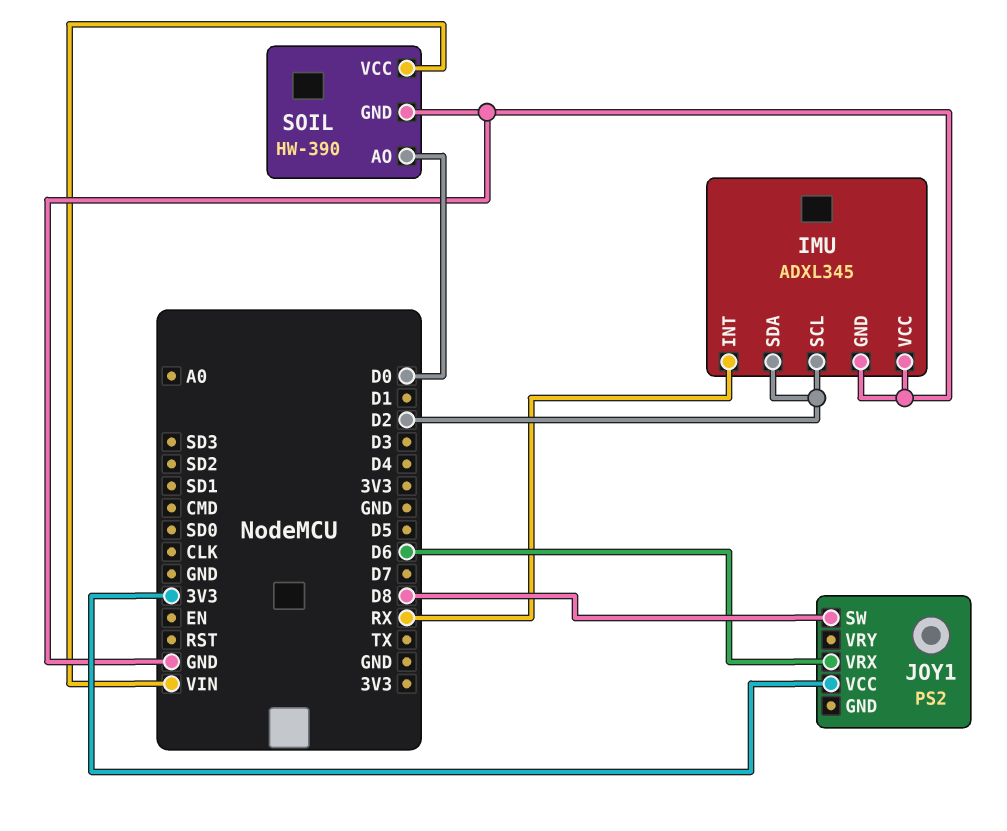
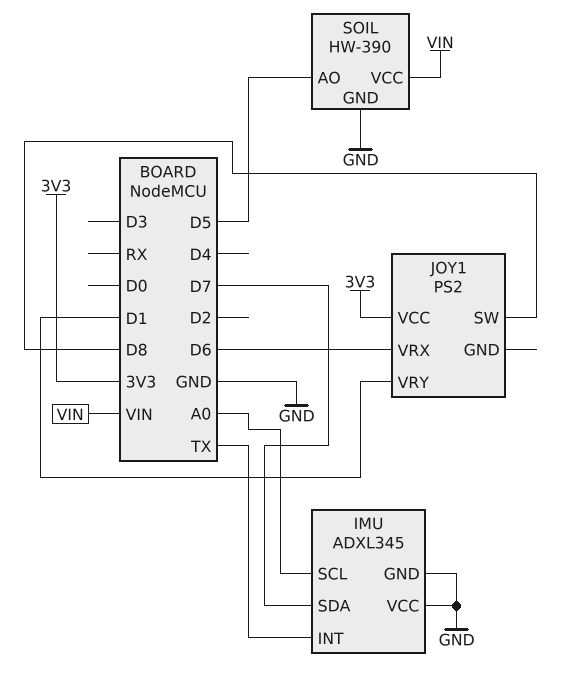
IMU pin INT: RX -> TX
IMU pin SCL: D2 -> A0
IMU pin SDA: D2 -> D7
JOY1 pin VRY: none -> D1
SOIL pin AO: D0 -> D5

